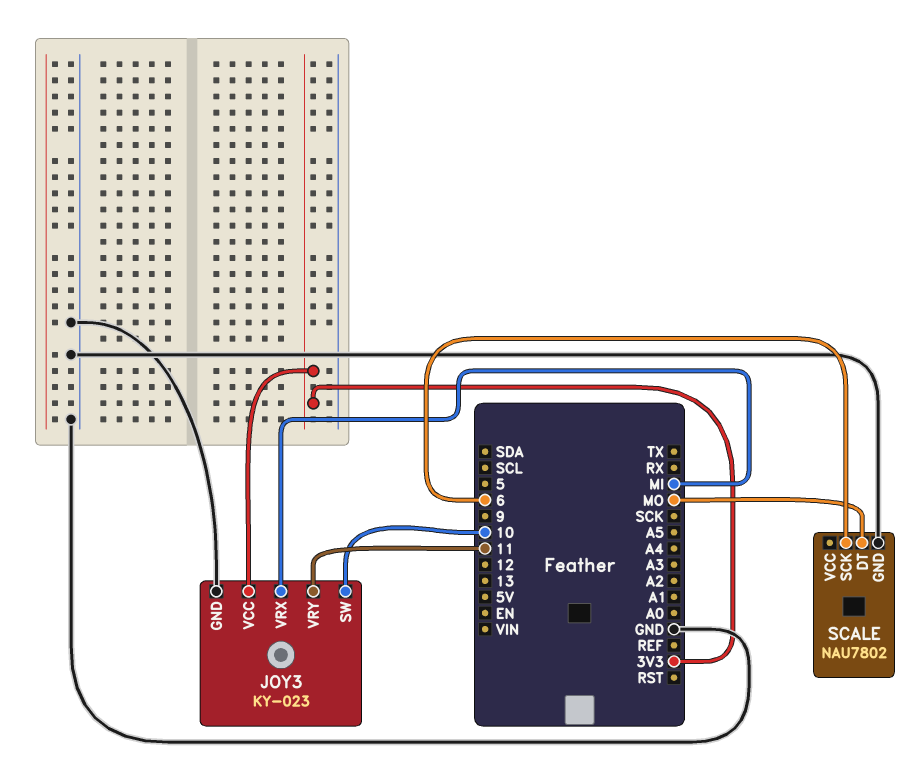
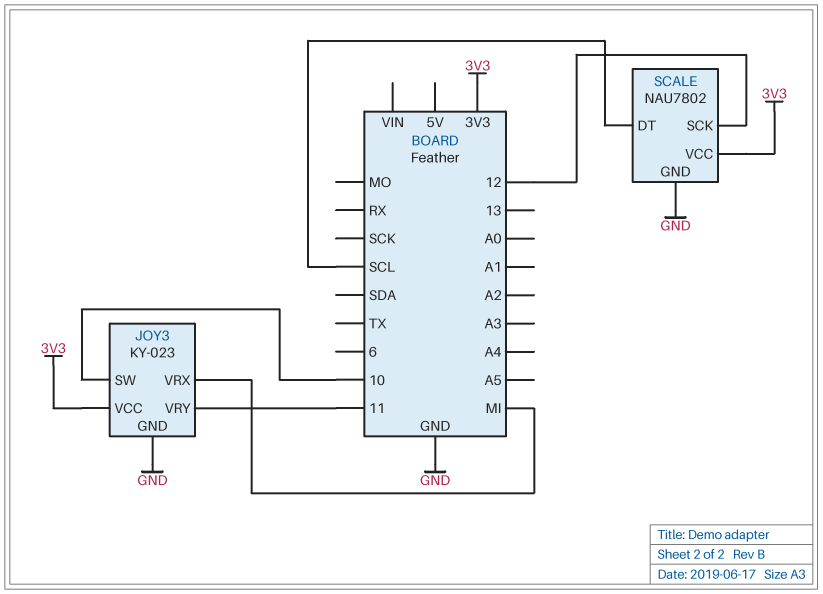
SCALE pin DT: MO -> SCL
SCALE pin SCK: 6 -> 12
SCALE pin VCC: none -> 3V3

